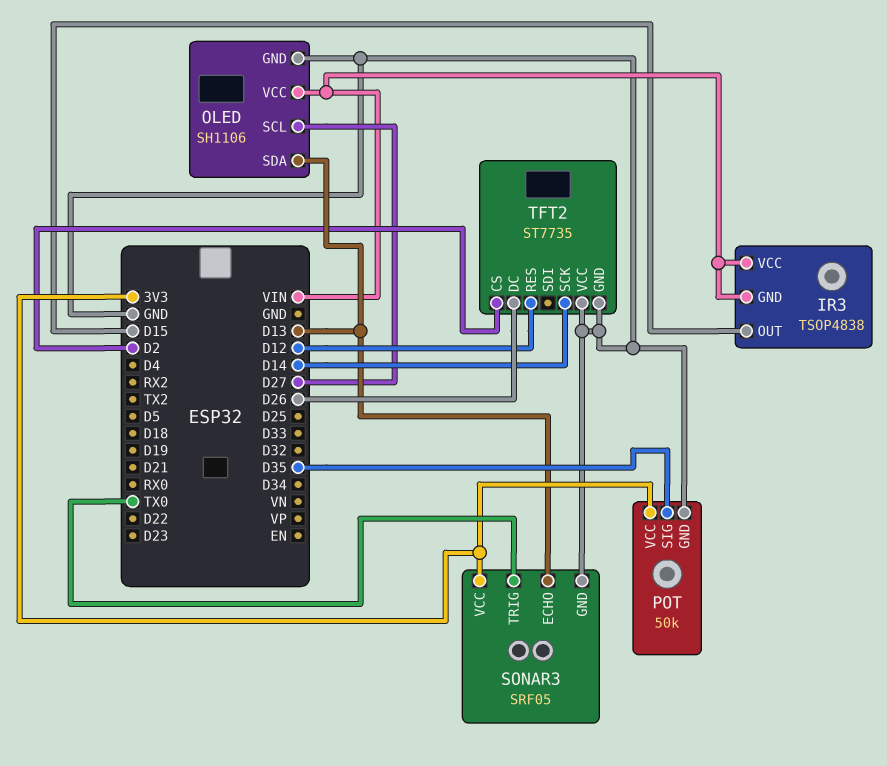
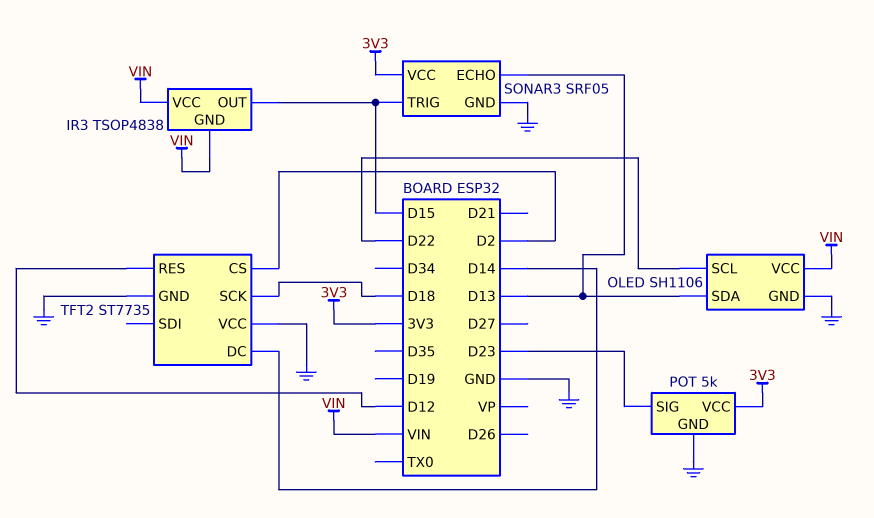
OLED pin SCL: D27 -> D22
POT: 50k -> 5k
POT pin SIG: D35 -> D23
SONAR3 pin TRIG: TX0 -> D15
TFT2 pin DC: D26 -> D14
TFT2 pin SCK: D14 -> D18

